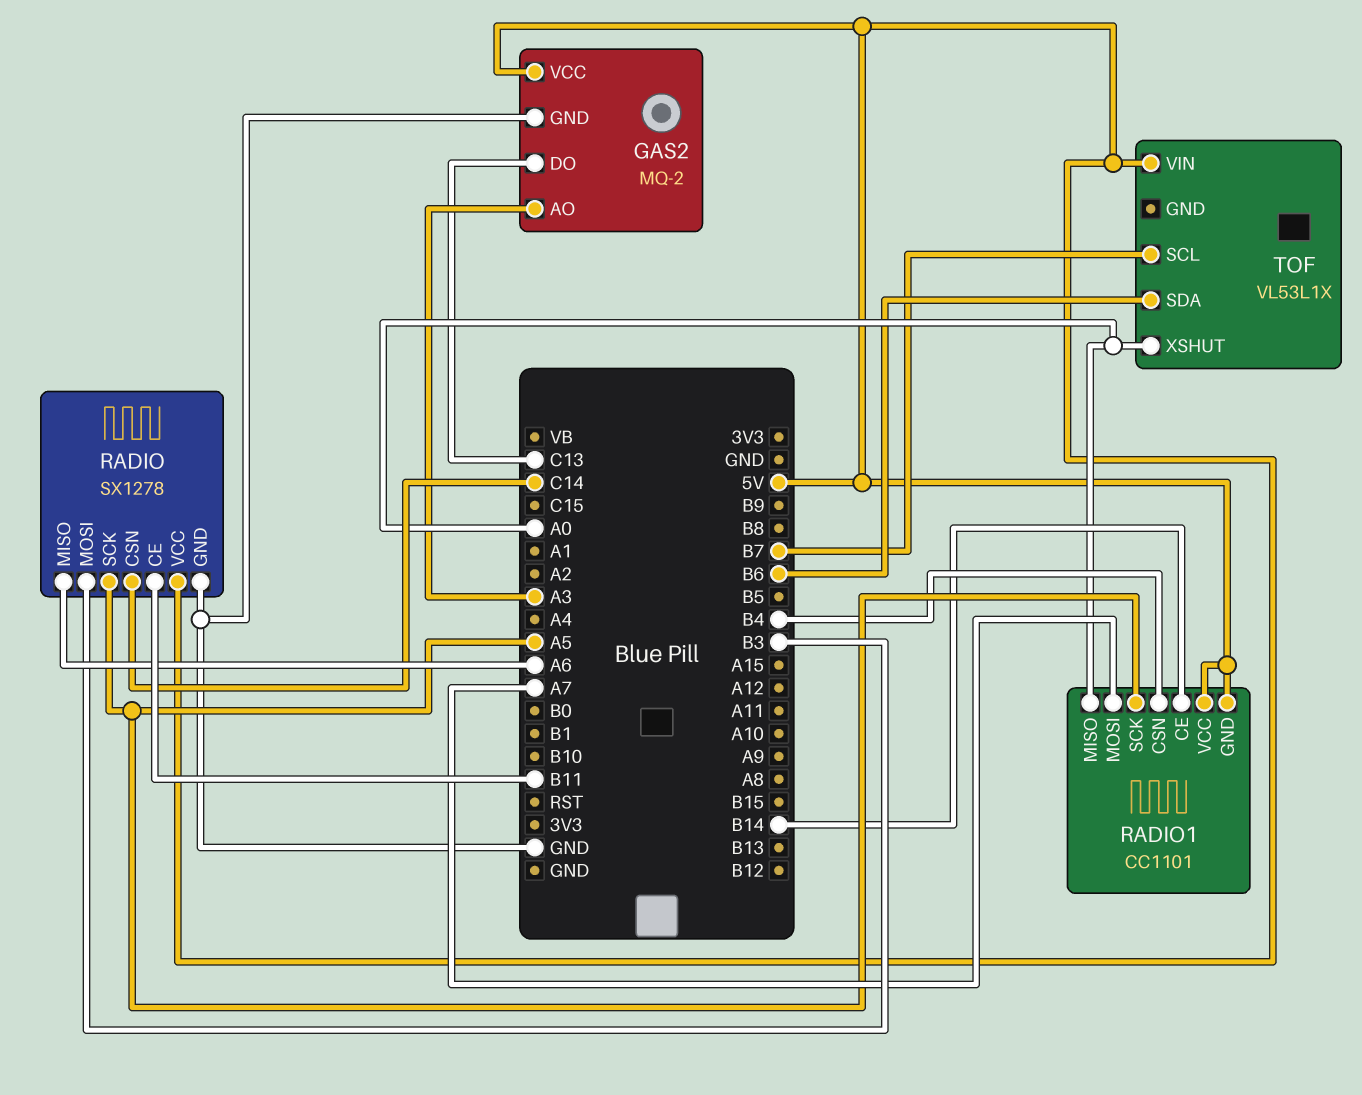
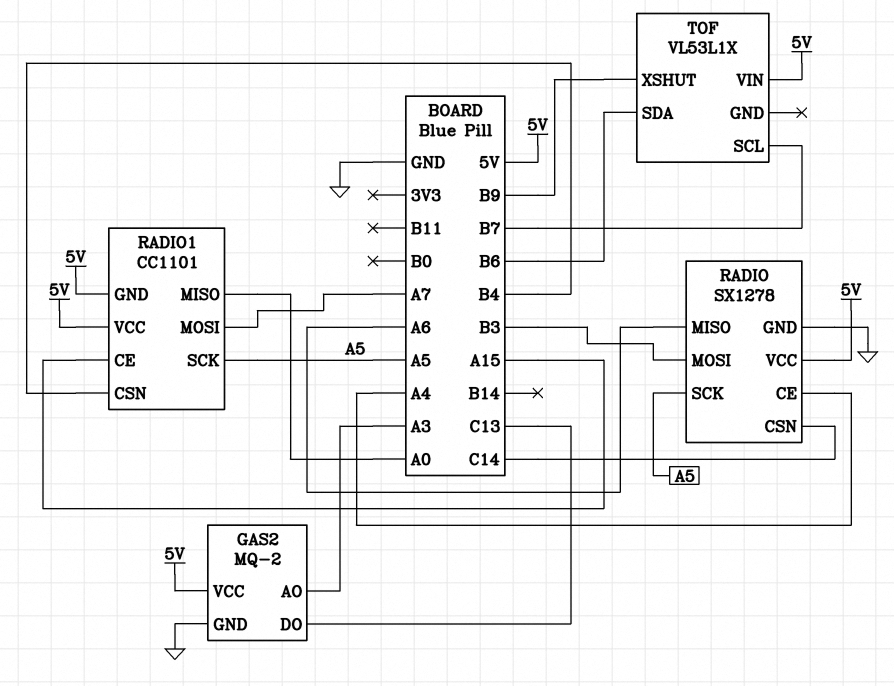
RADIO pin CE: B11 -> A4
RADIO1 pin CE: B14 -> A15
TOF pin XSHUT: A0 -> B9

